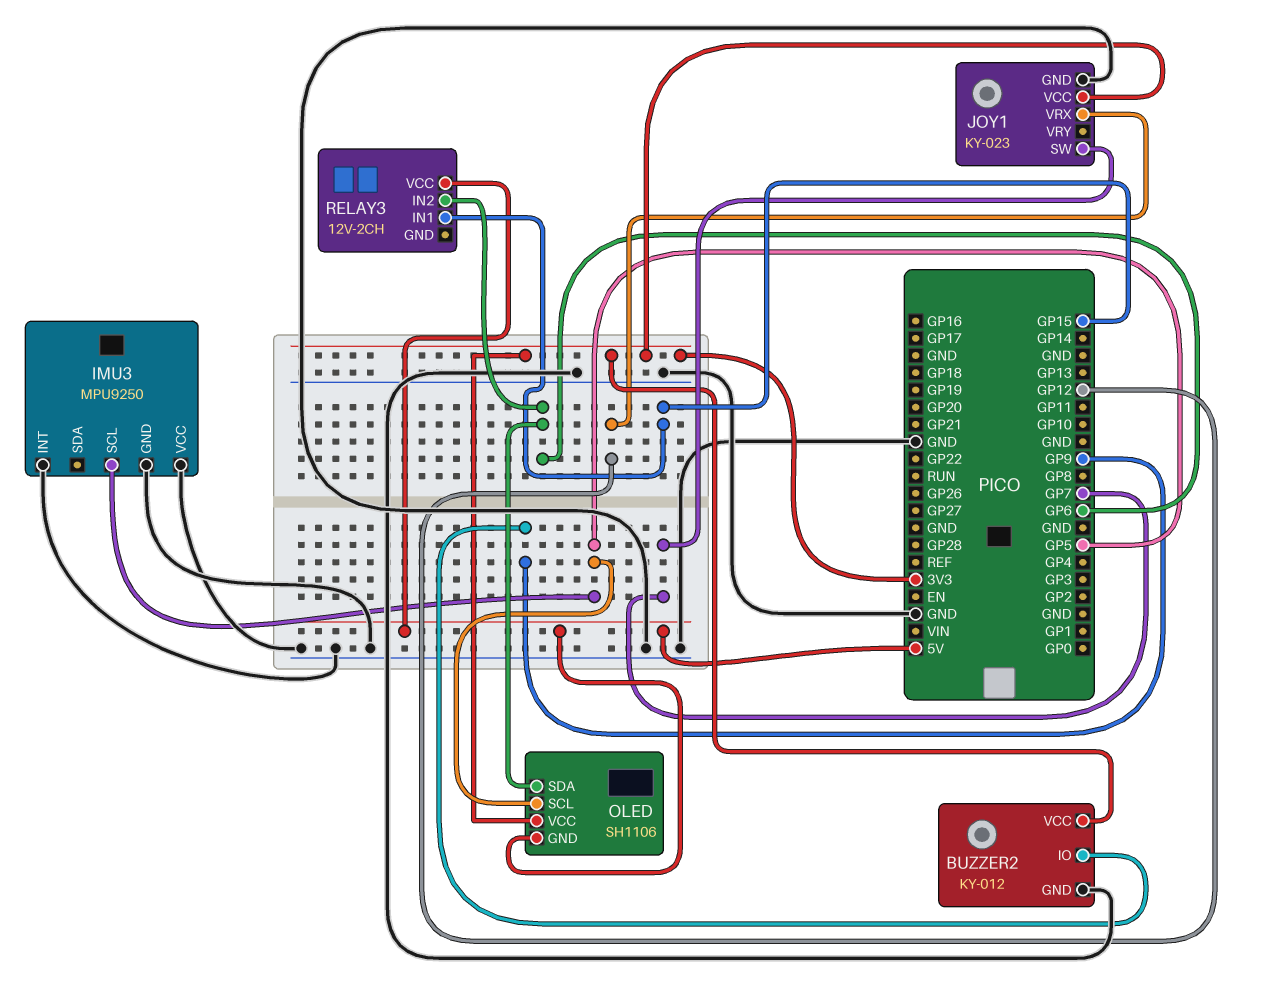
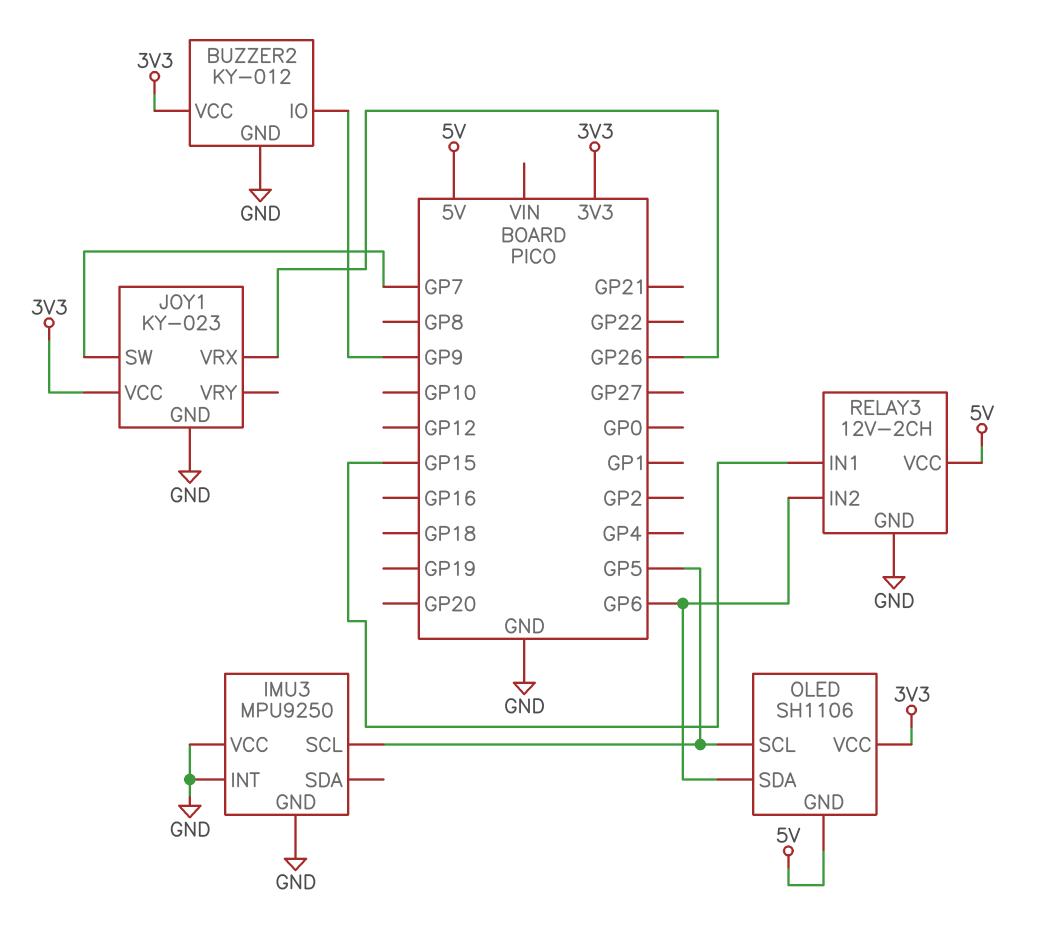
JOY1 pin VRX: GP12 -> GP26
RELAY3 pin GND: none -> GND

